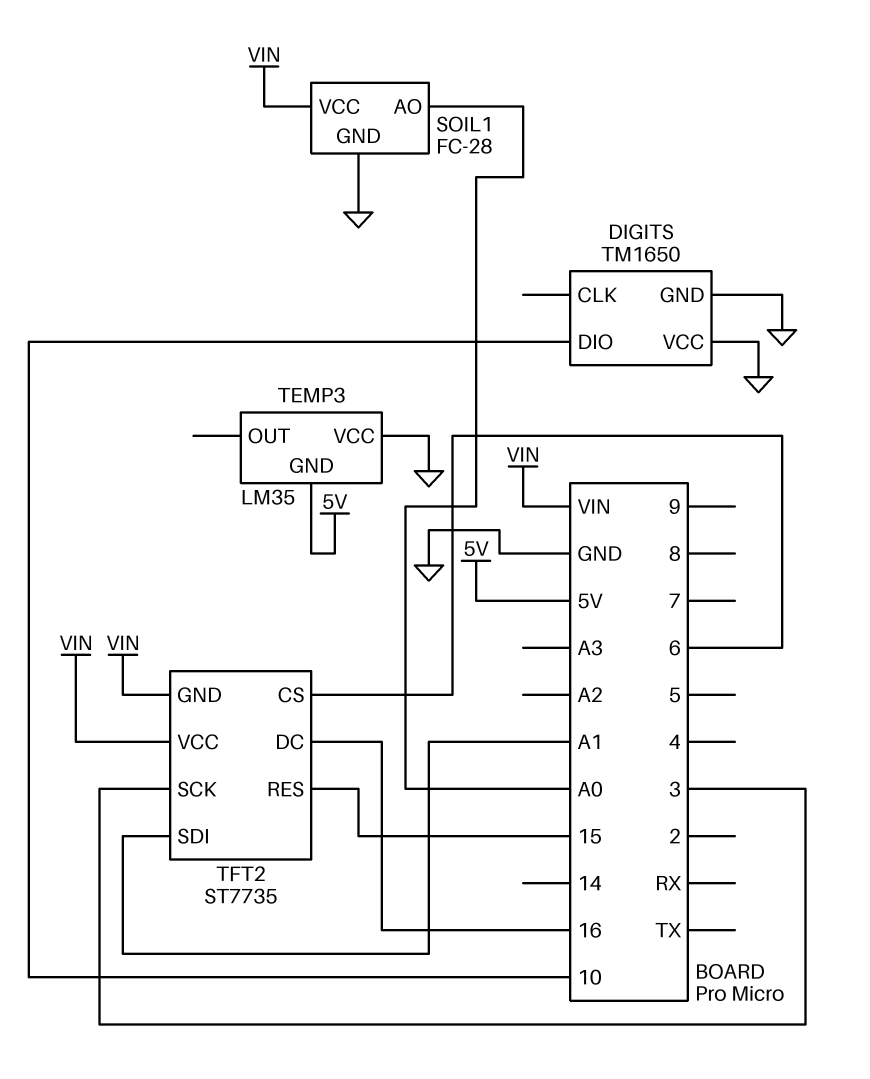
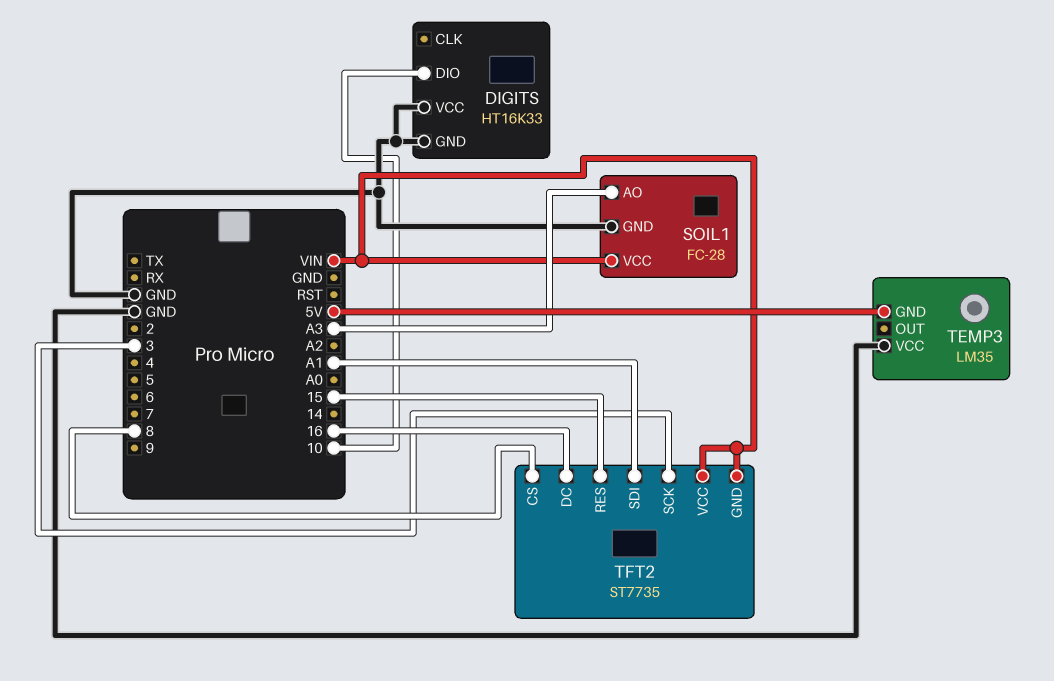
DIGITS: TM1650 -> HT16K33
SOIL1 pin AO: A0 -> A3
TFT2 pin CS: 6 -> 8

